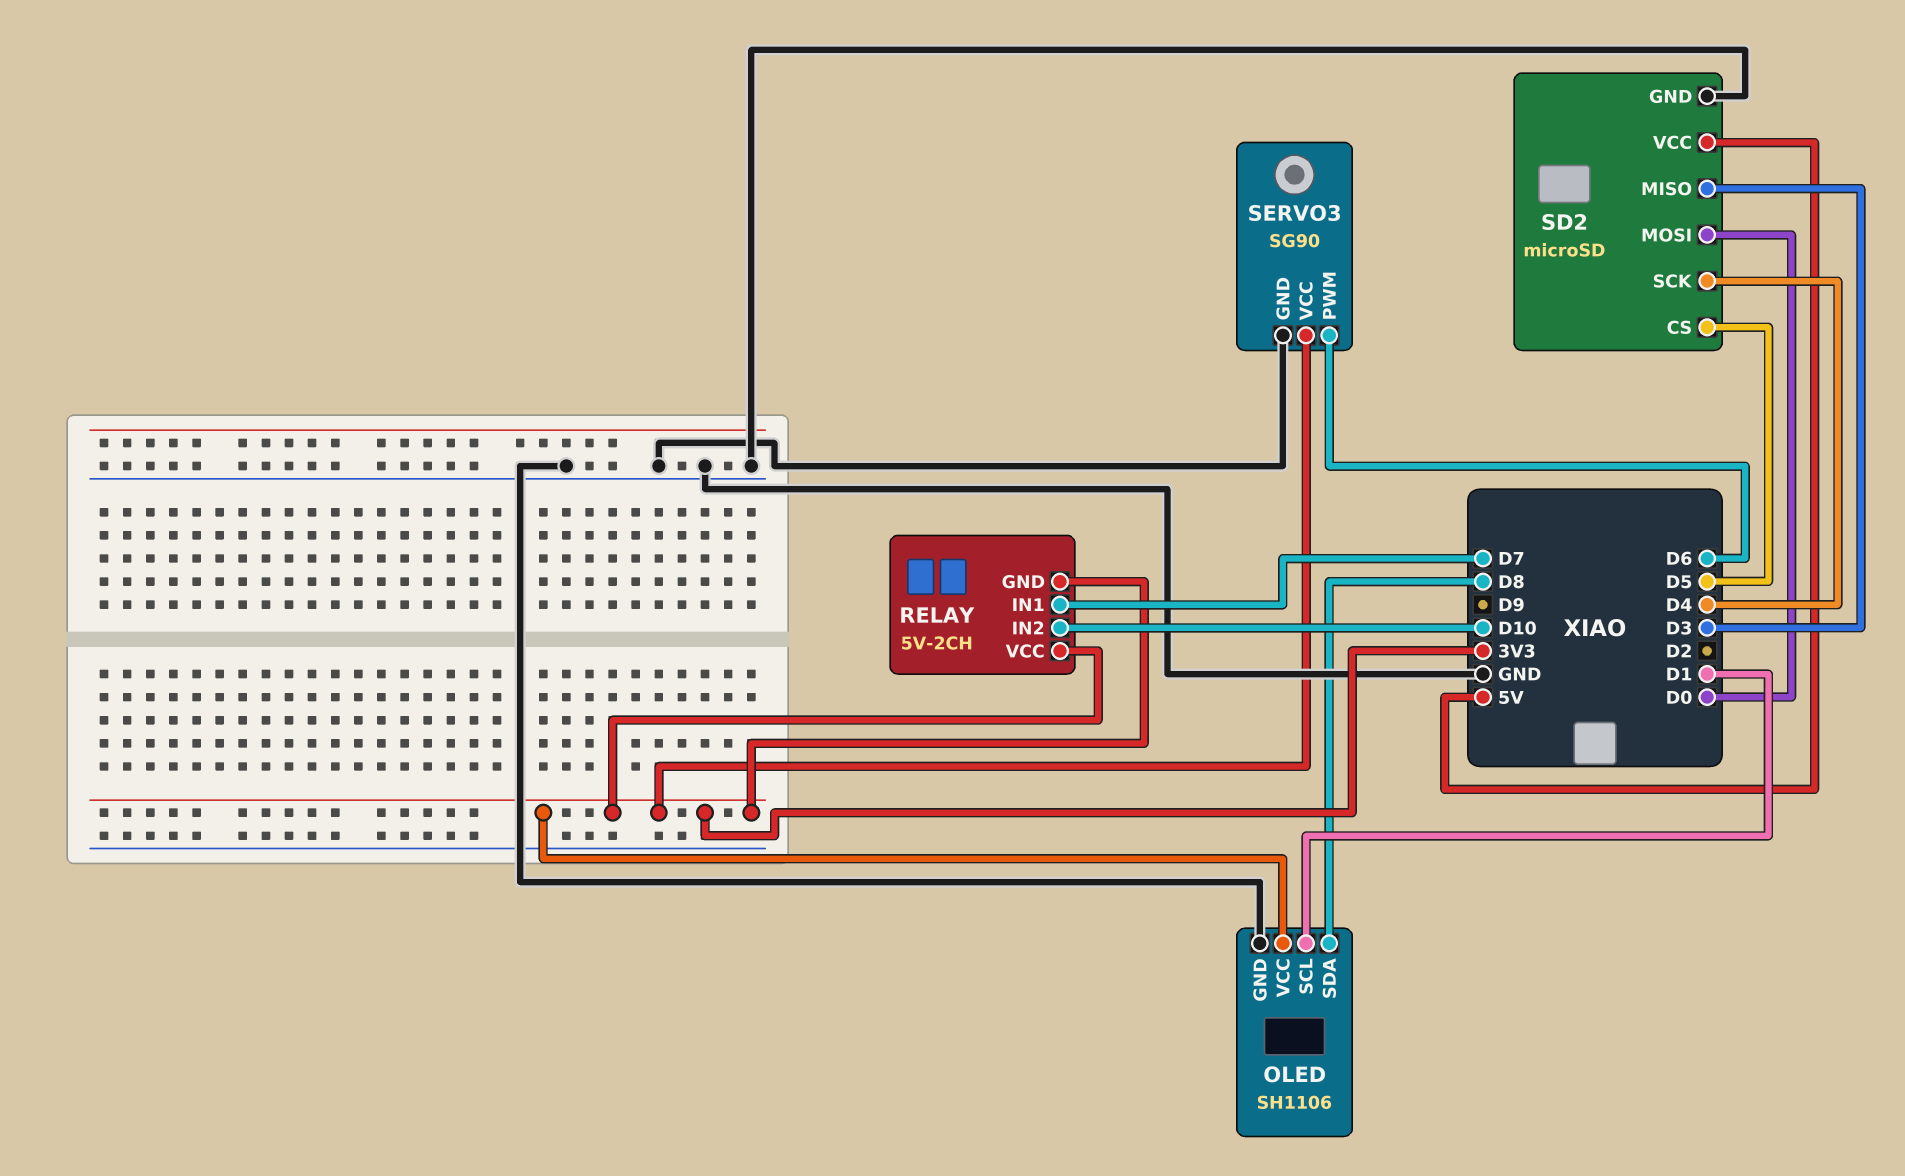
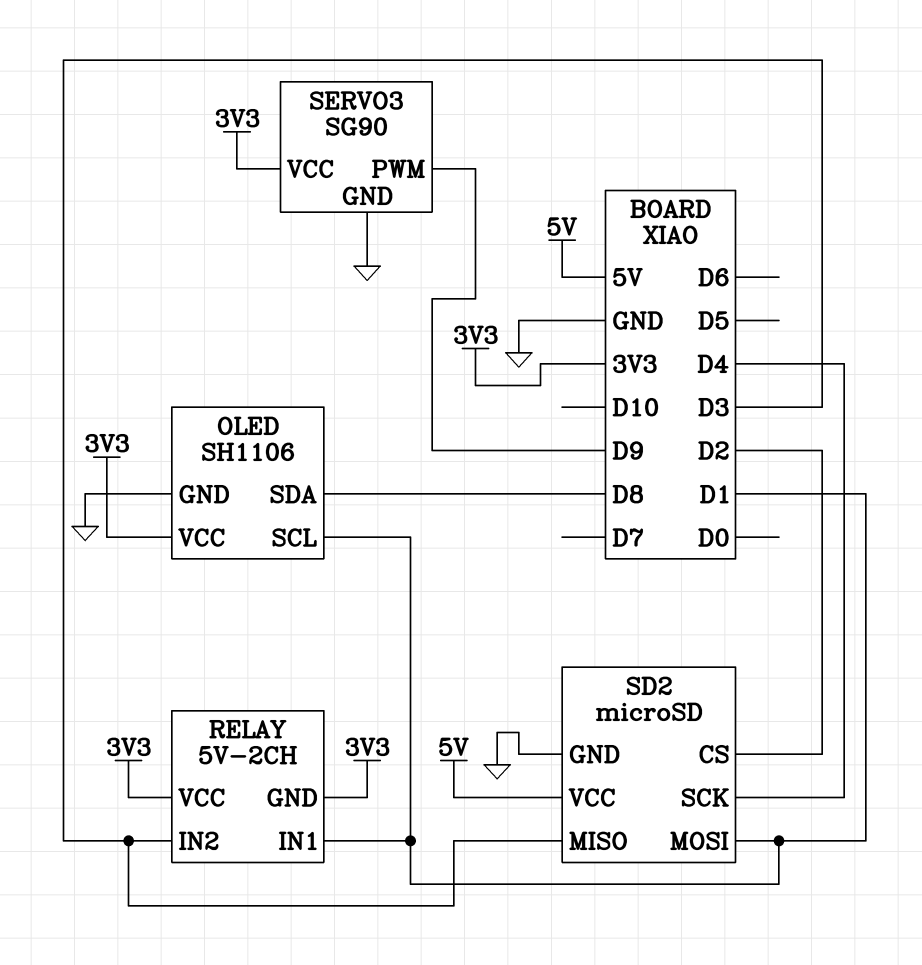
RELAY pin IN1: D7 -> D1
RELAY pin IN2: D10 -> D3
SD2 pin CS: D5 -> D2
SD2 pin MOSI: D0 -> D1
SERVO3 pin PWM: D6 -> D9

